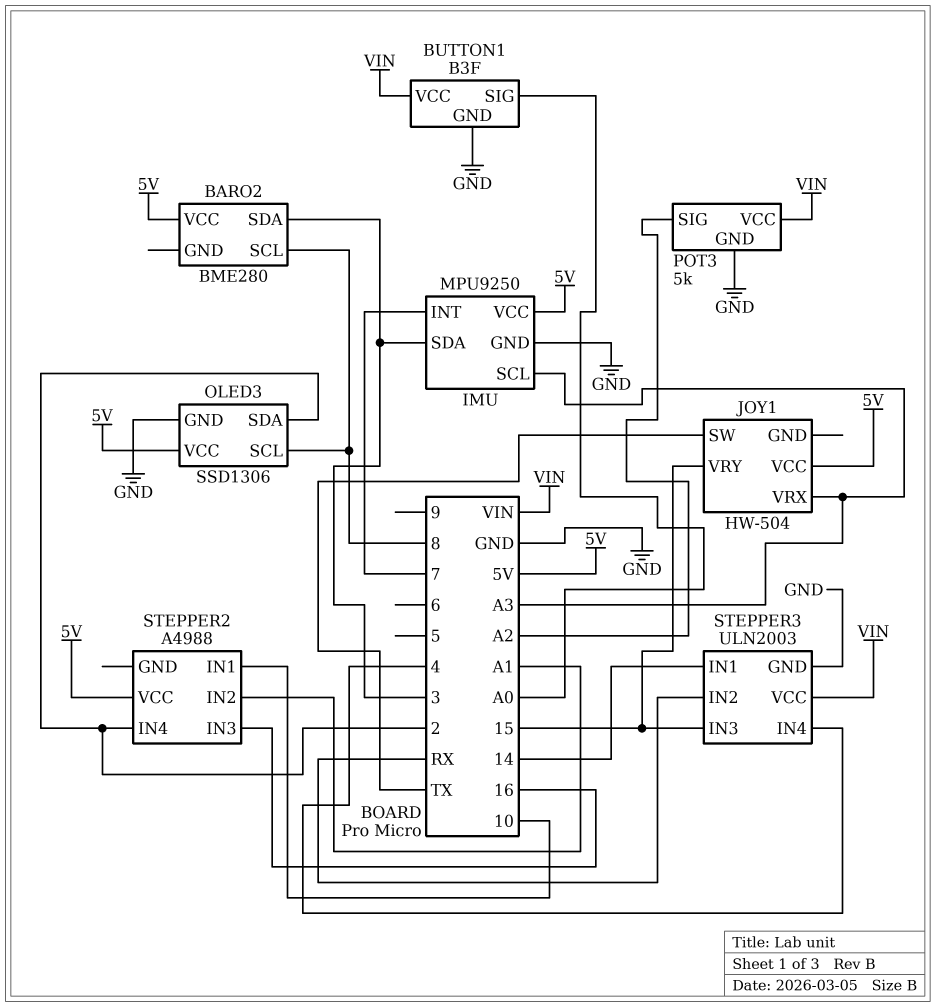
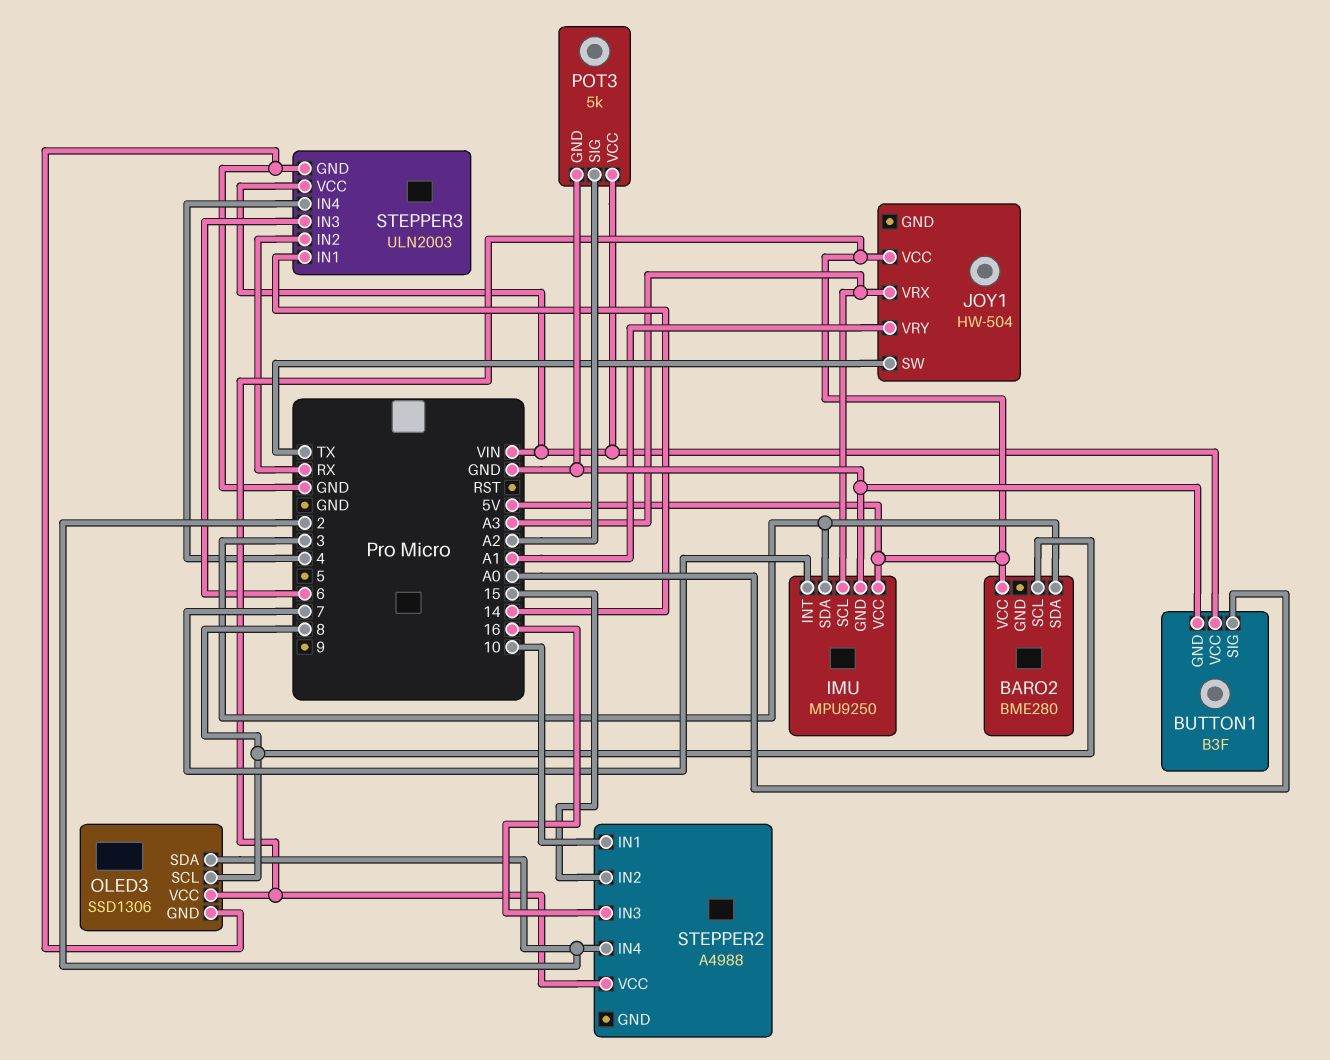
JOY1 pin VRY: 15 -> A1
STEPPER2 pin IN2: A1 -> 15
STEPPER3 pin IN3: 15 -> 6

